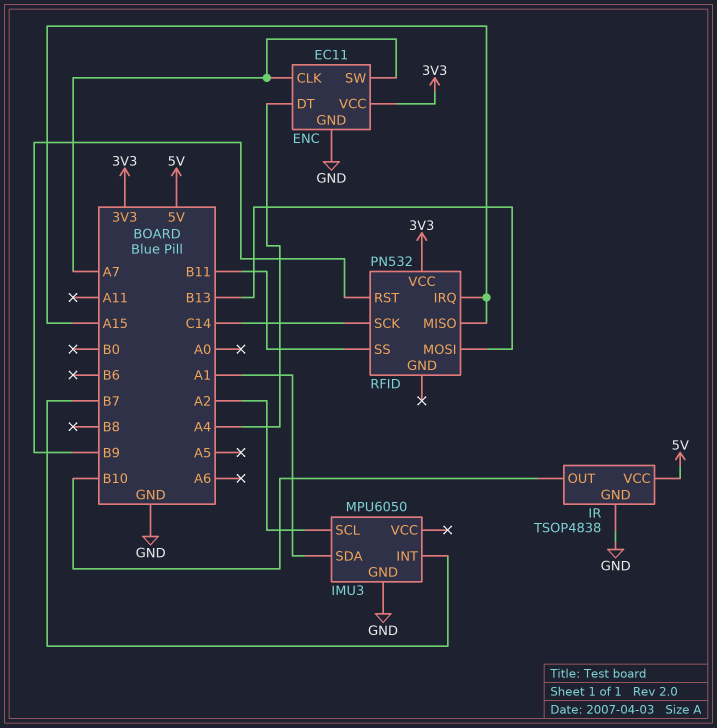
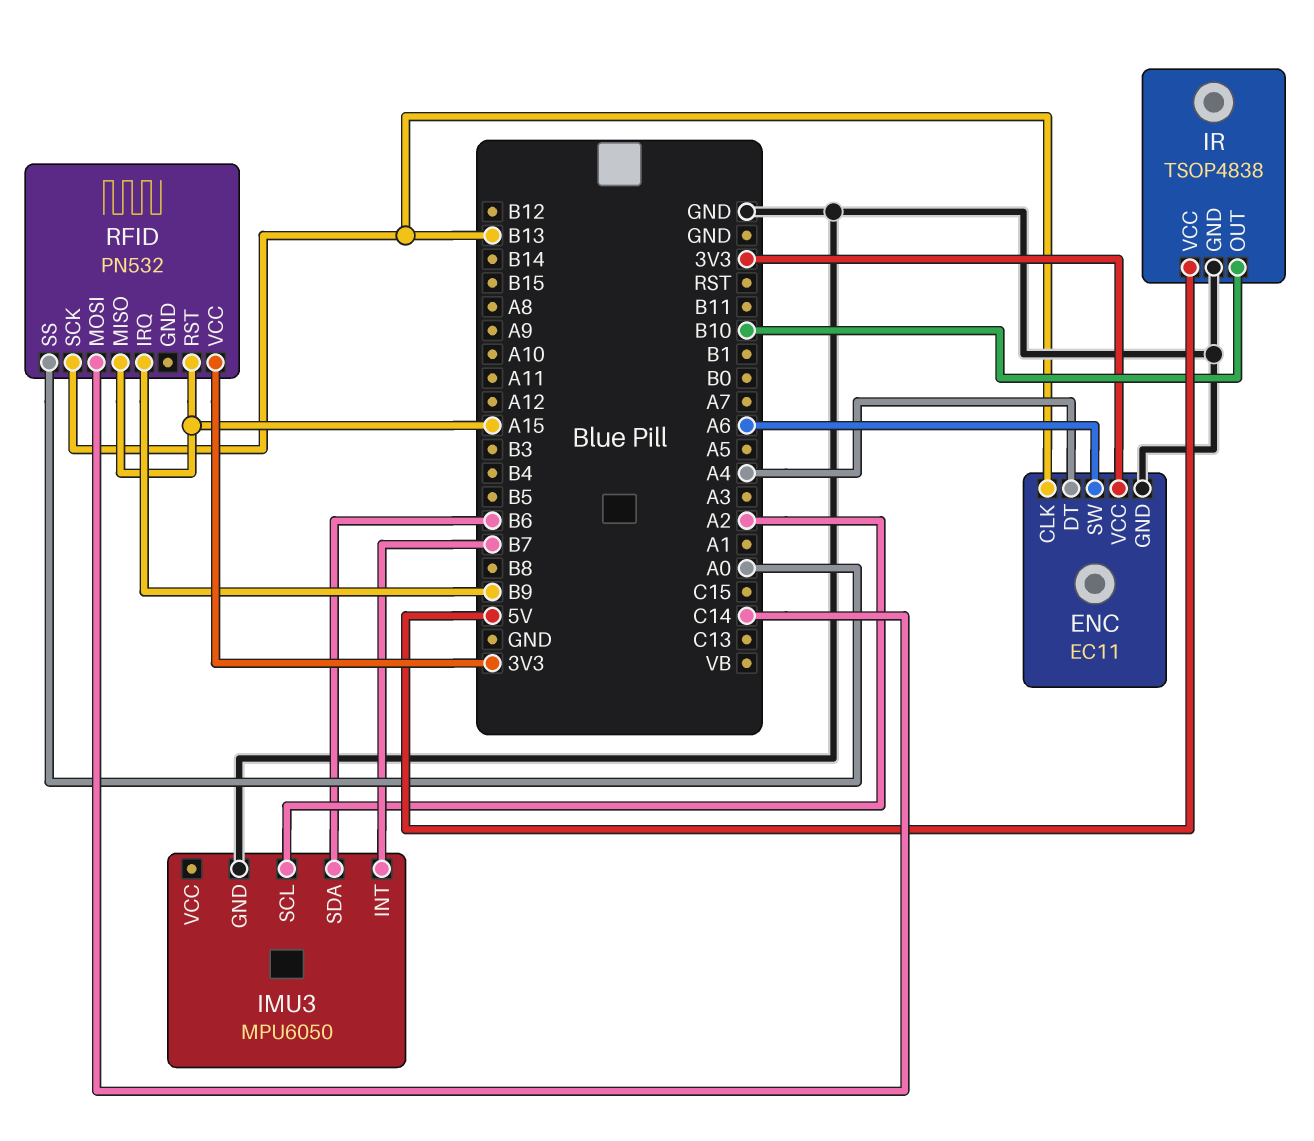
ENC pin CLK: A7 -> B13
ENC pin SW: A7 -> A6
IMU3 pin SDA: A1 -> B6
RFID pin IRQ: A15 -> B9
RFID pin MOSI: B13 -> C14
RFID pin RST: B9 -> A15
RFID pin SCK: C14 -> B13
RFID pin SS: B11 -> A0

